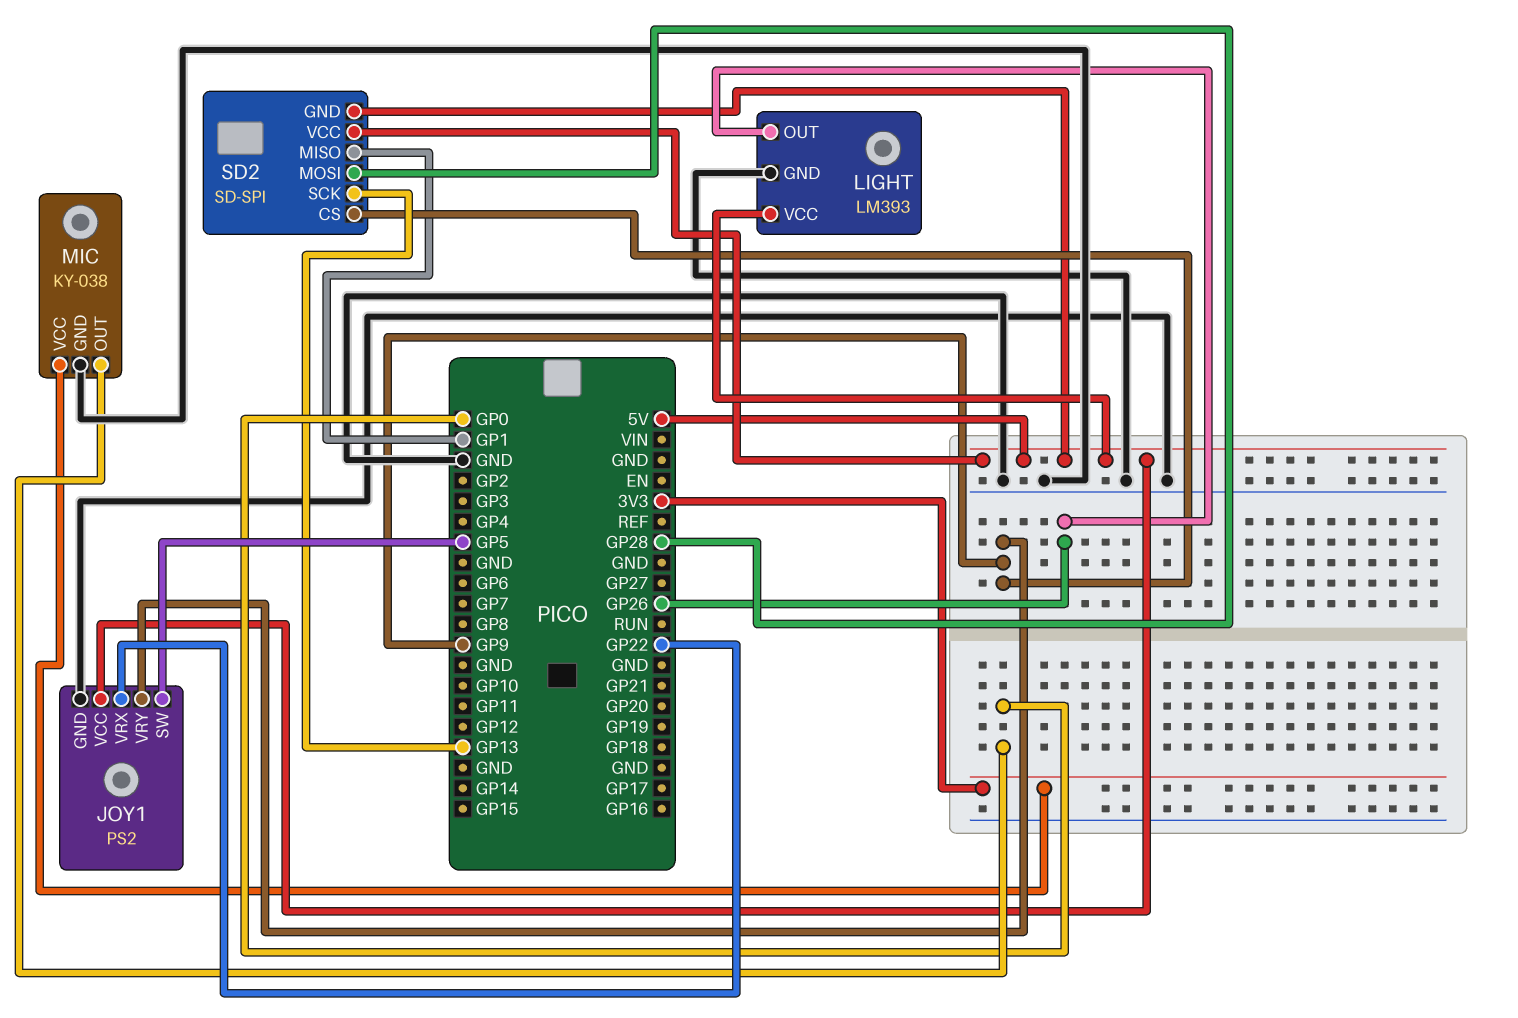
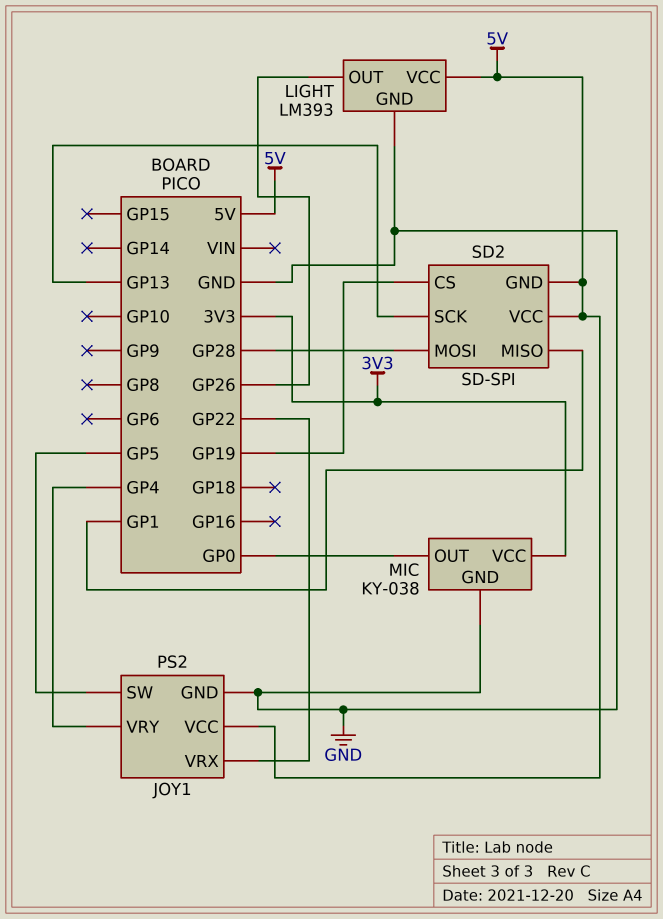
JOY1 pin VRY: GP9 -> GP4
SD2 pin CS: GP9 -> GP19

